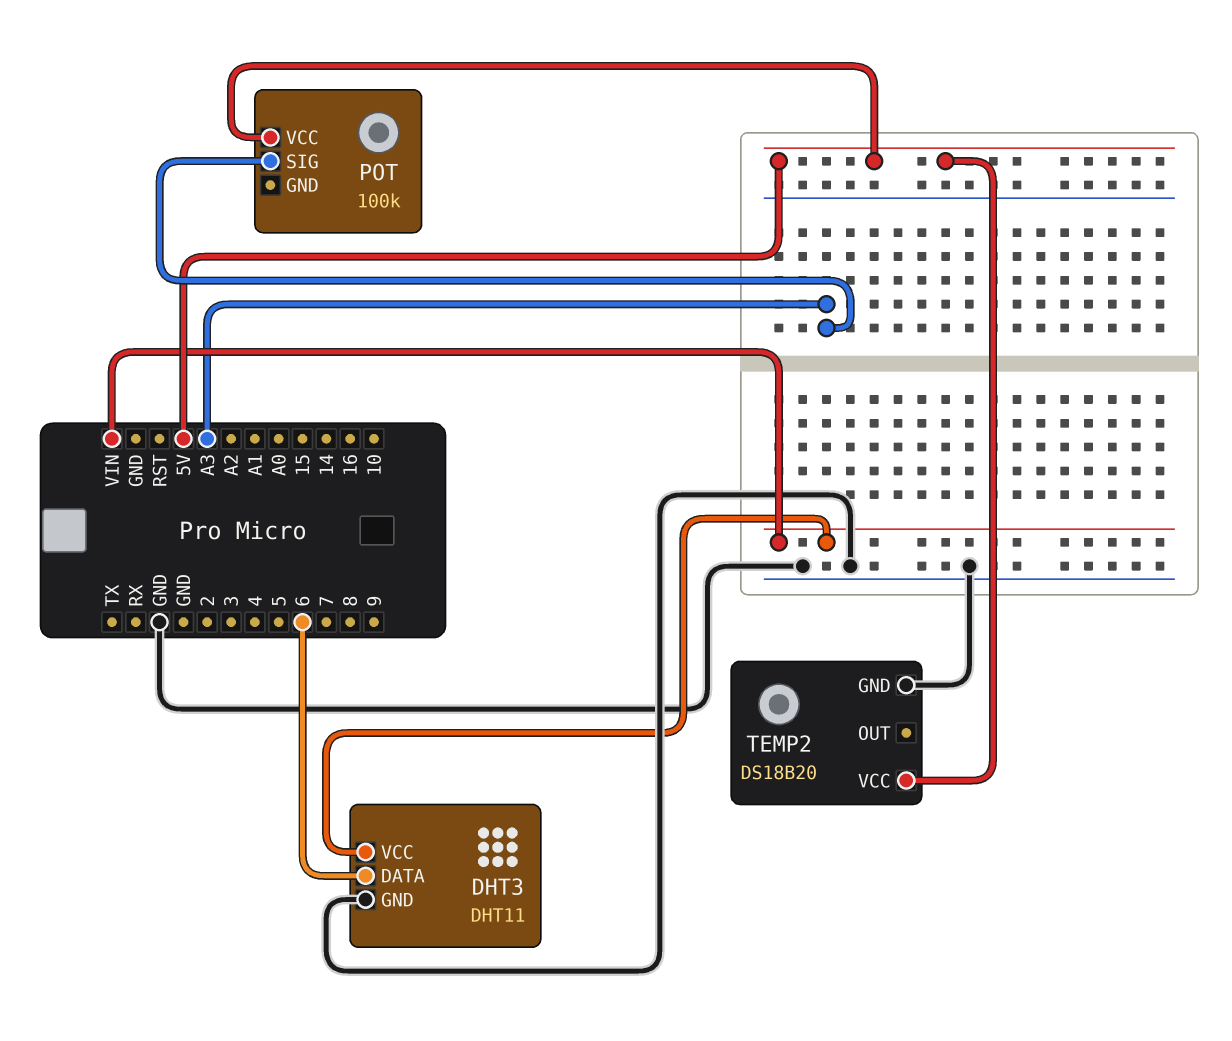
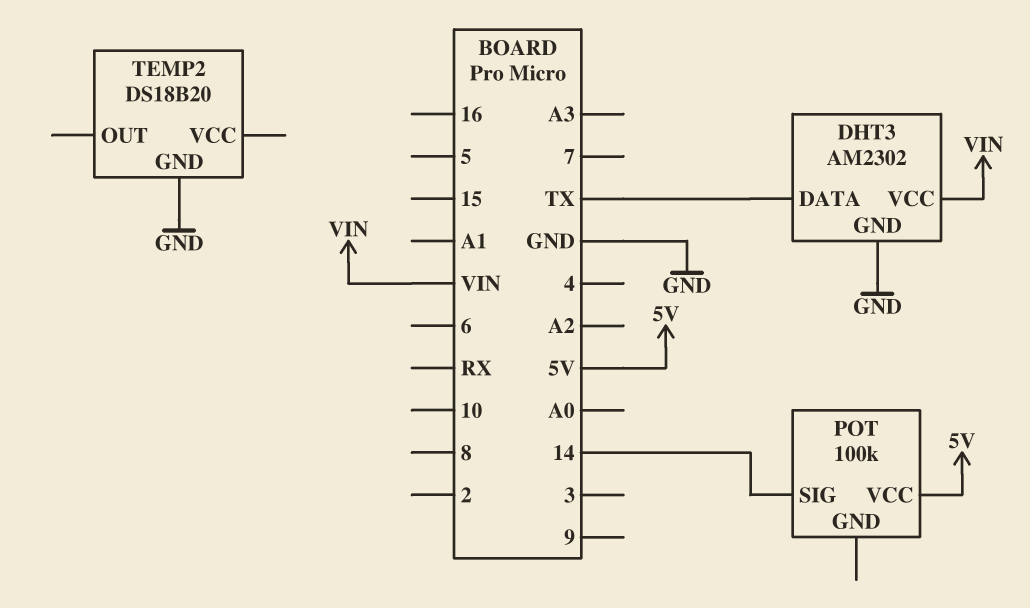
DHT3: DHT11 -> AM2302
DHT3 pin DATA: 6 -> TX
POT pin SIG: A3 -> 14
TEMP2 pin VCC: 5V -> none

